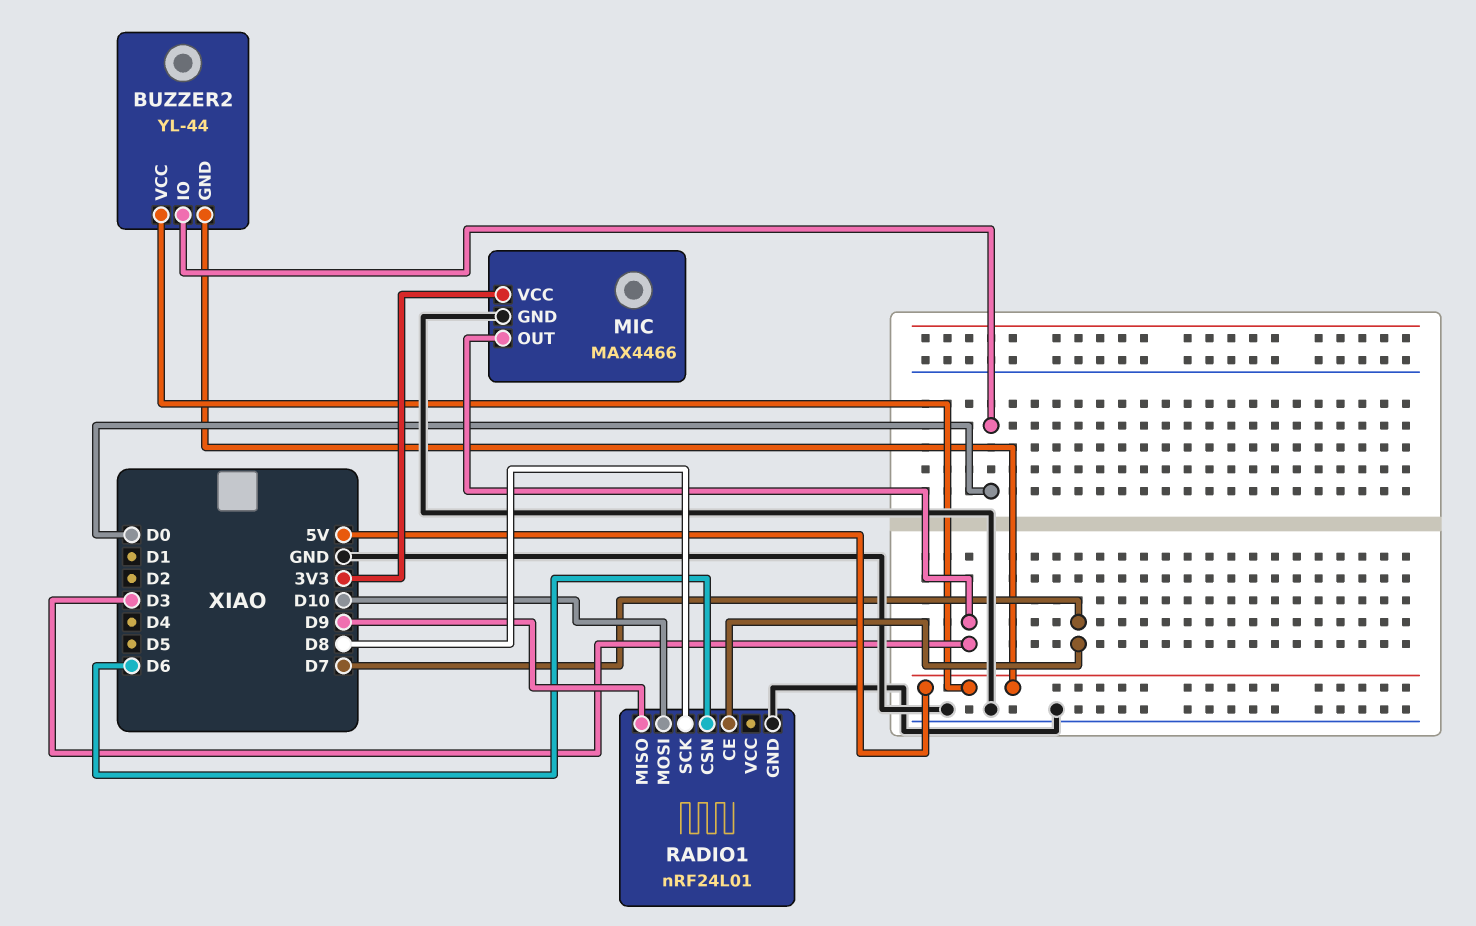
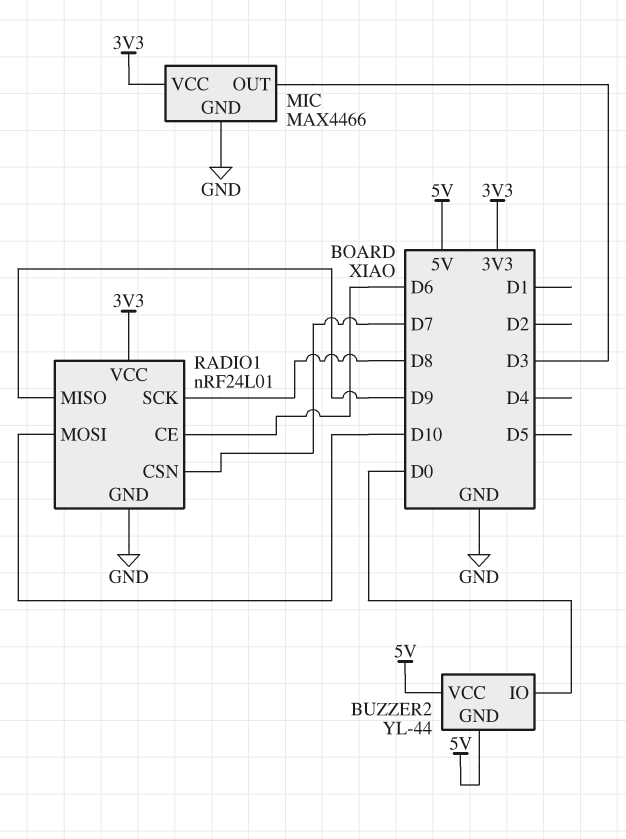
RADIO1 pin CE: D7 -> D6
RADIO1 pin CSN: D6 -> D7
RADIO1 pin VCC: none -> 3V3

